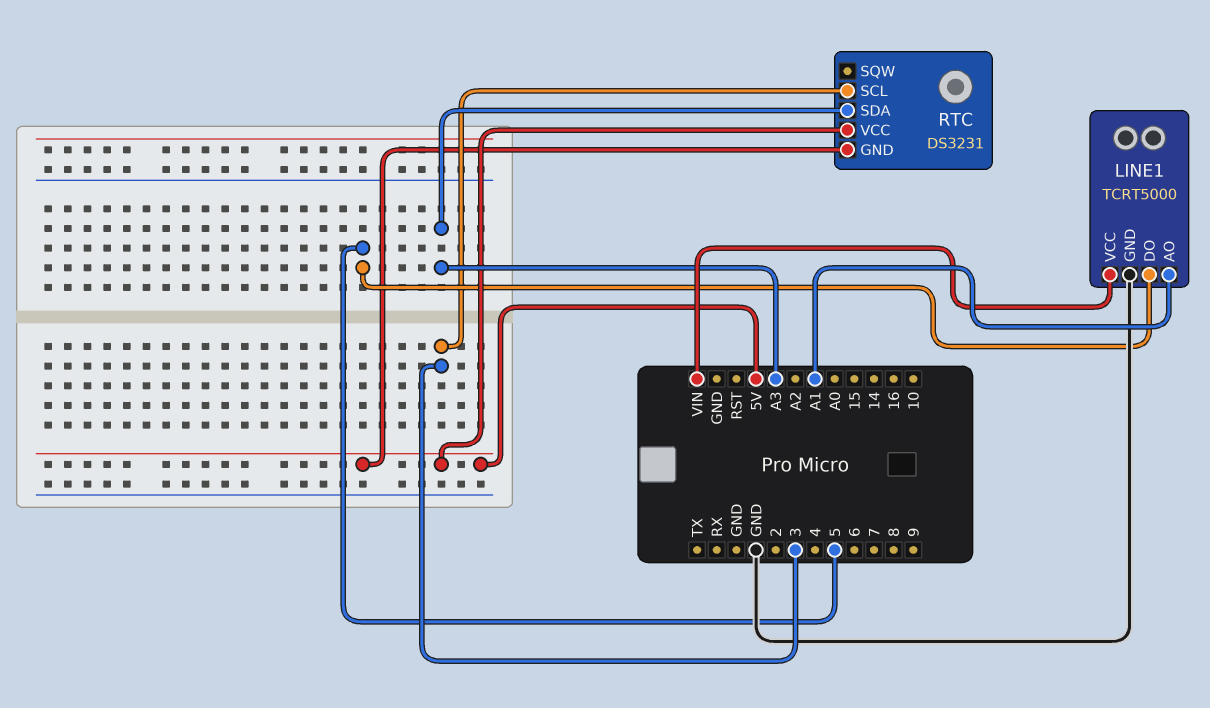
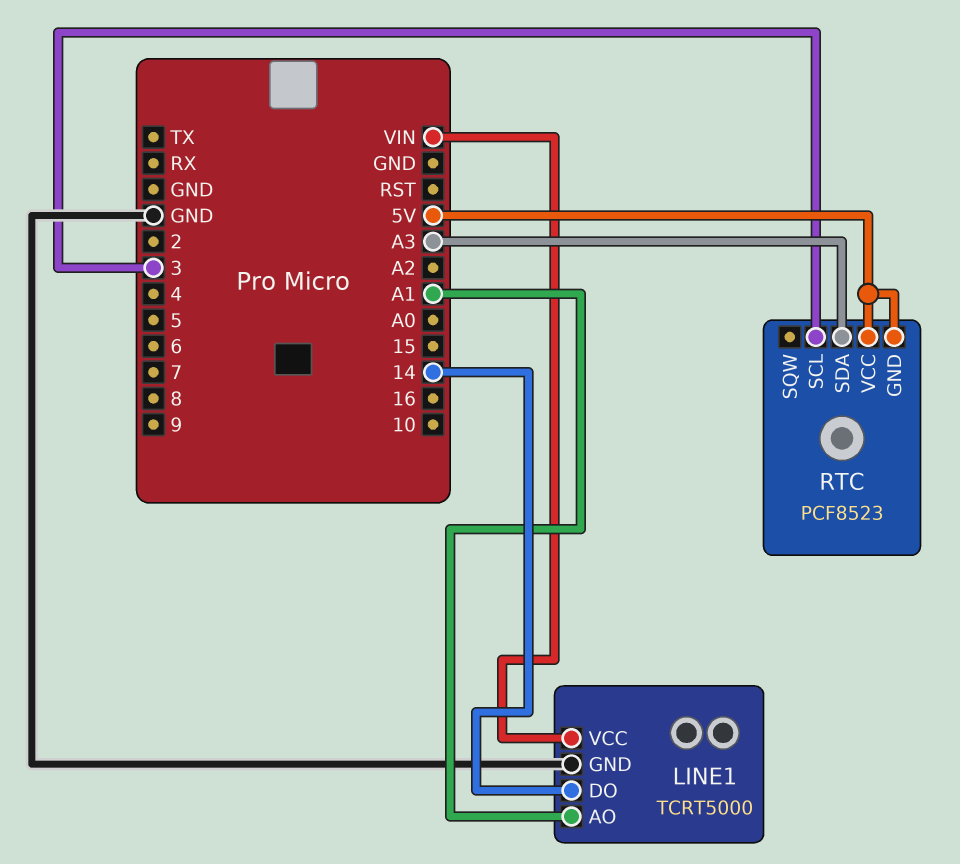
LINE1 pin DO: 5 -> 14
RTC: DS3231 -> PCF8523

